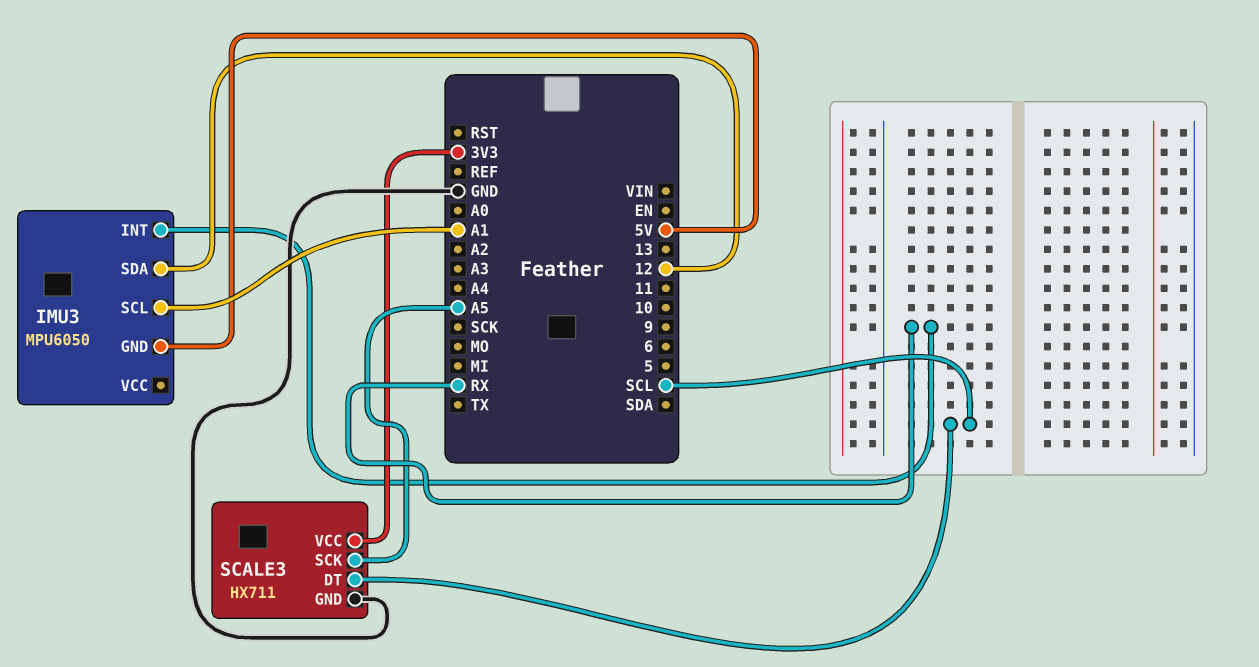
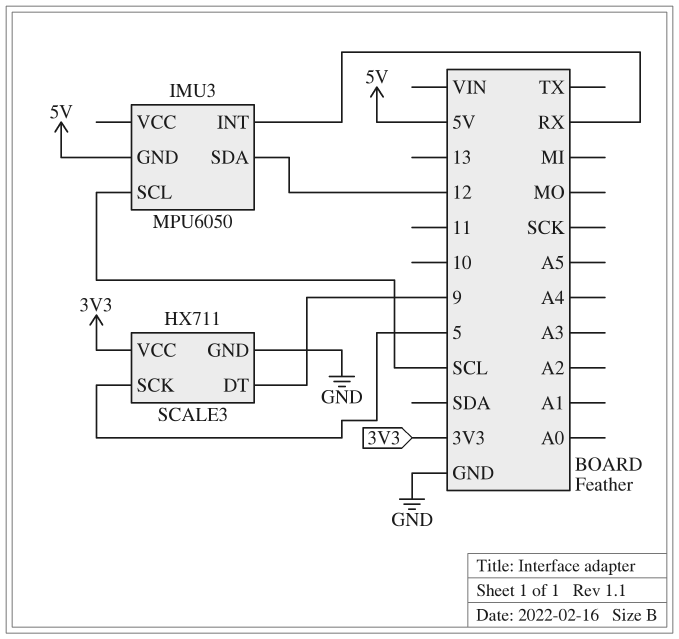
IMU3 pin SCL: A1 -> SCL
SCALE3 pin DT: SCL -> 9
SCALE3 pin SCK: A5 -> 5

